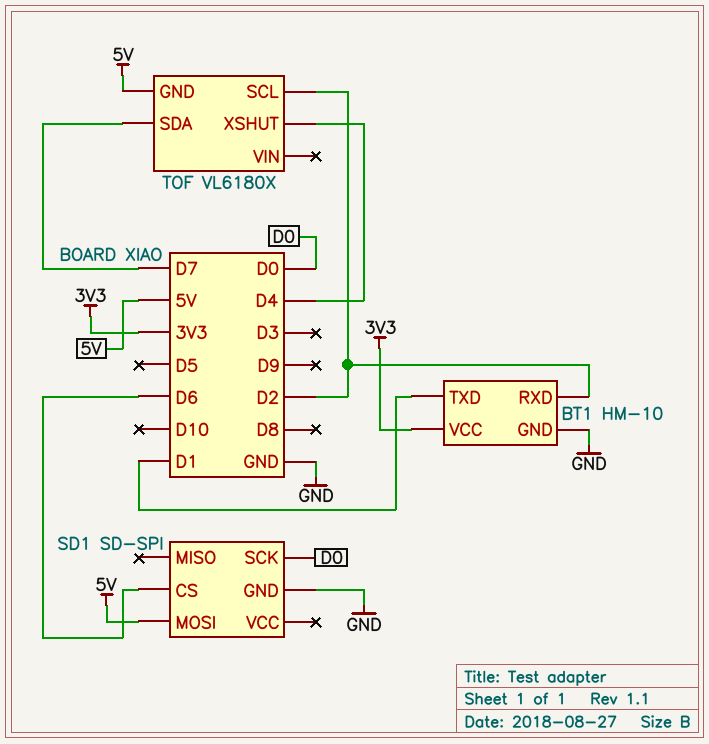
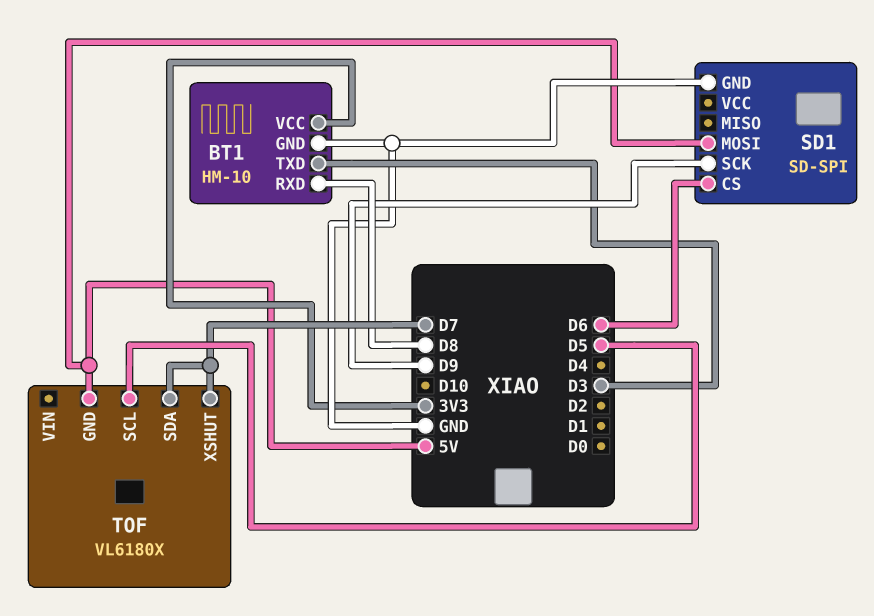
BT1 pin RXD: D2 -> D8
BT1 pin TXD: D1 -> D3
SD1 pin SCK: D0 -> D9
TOF pin SCL: D2 -> D5
TOF pin XSHUT: D4 -> D7

